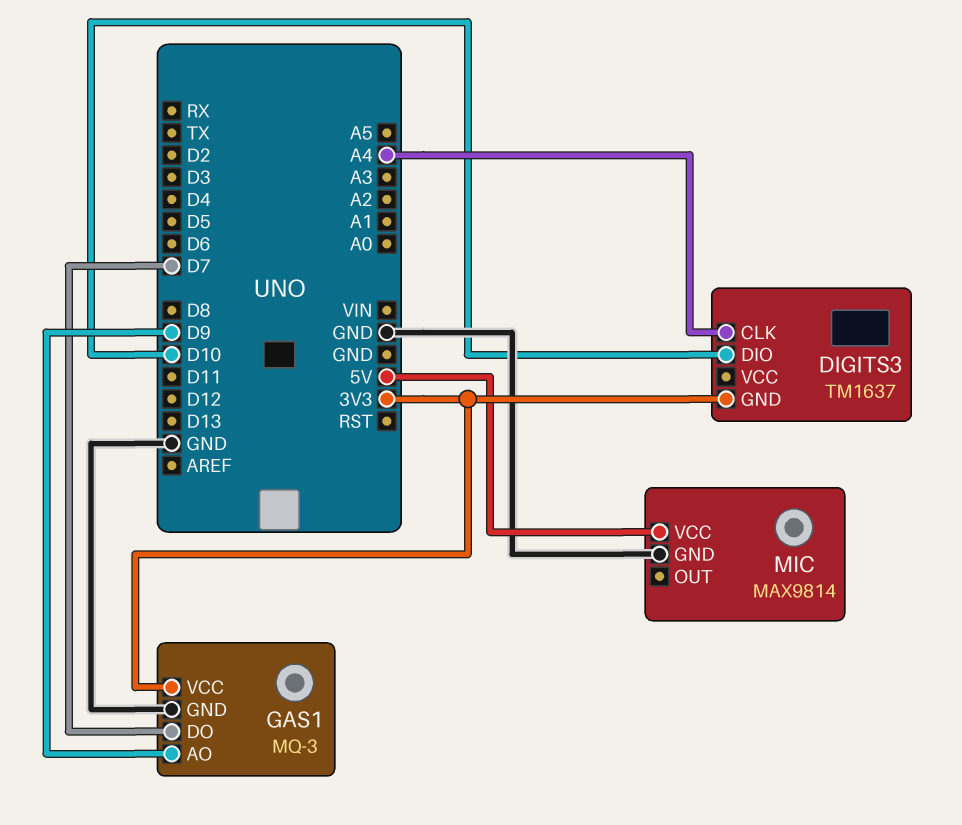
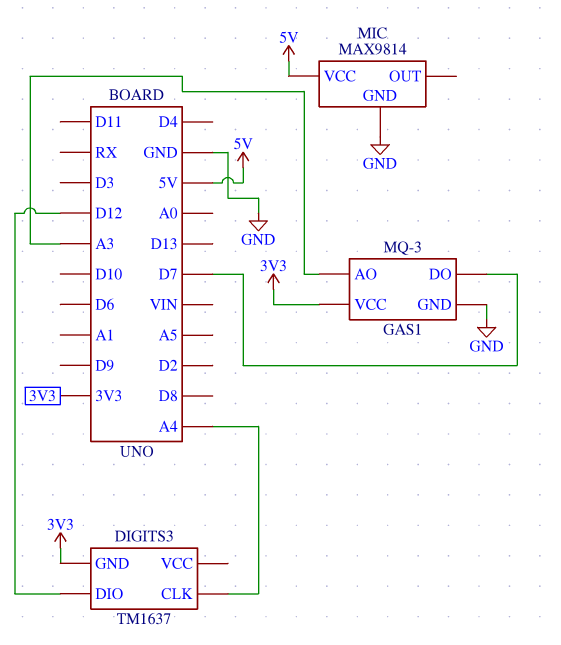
DIGITS3 pin DIO: D10 -> D12
GAS1 pin AO: D9 -> A3

